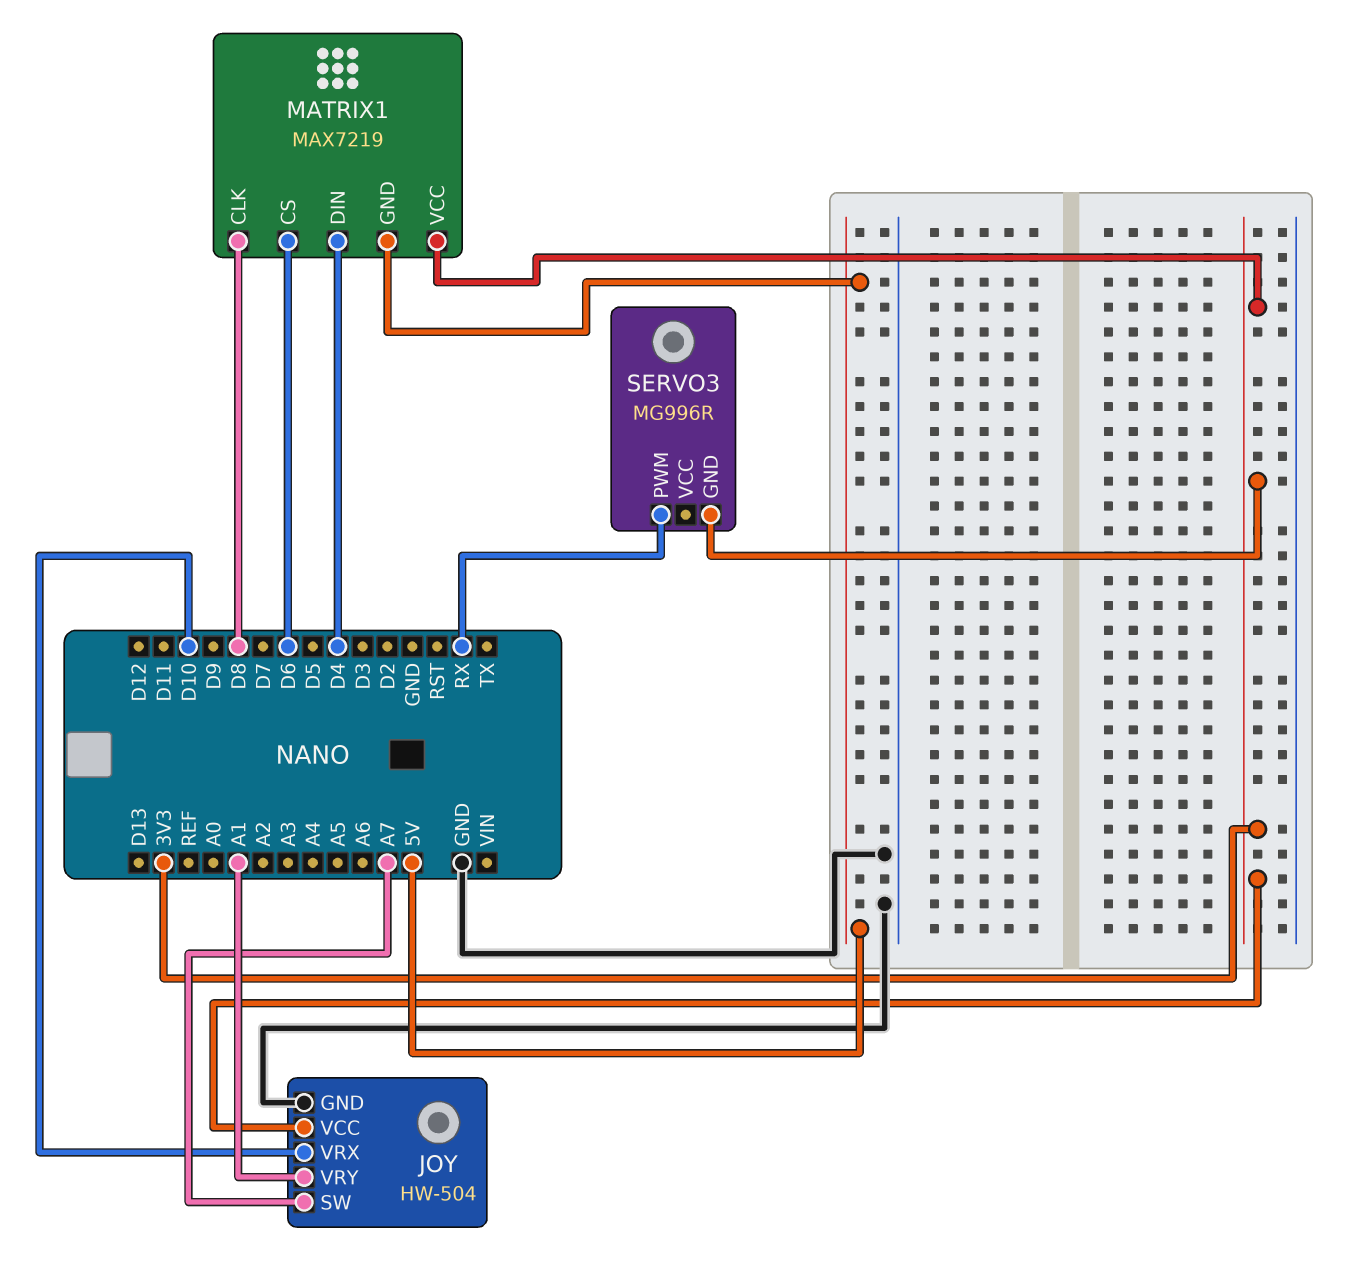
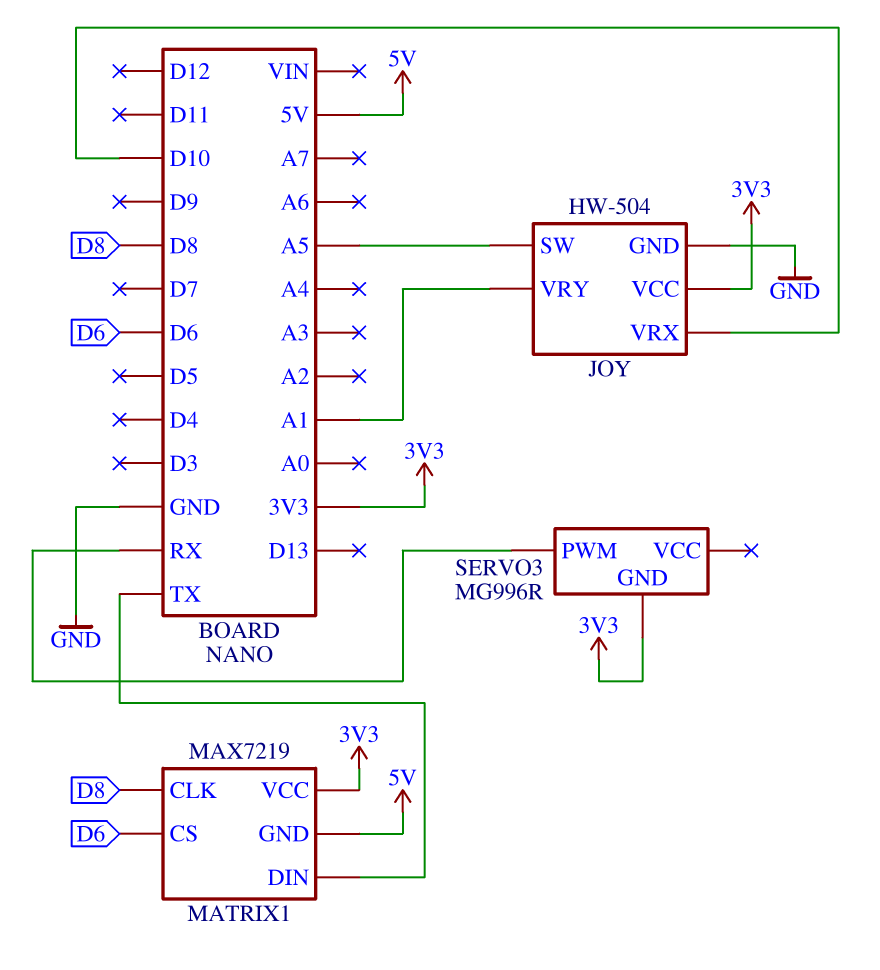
JOY pin SW: A7 -> A5
MATRIX1 pin DIN: D4 -> TX

